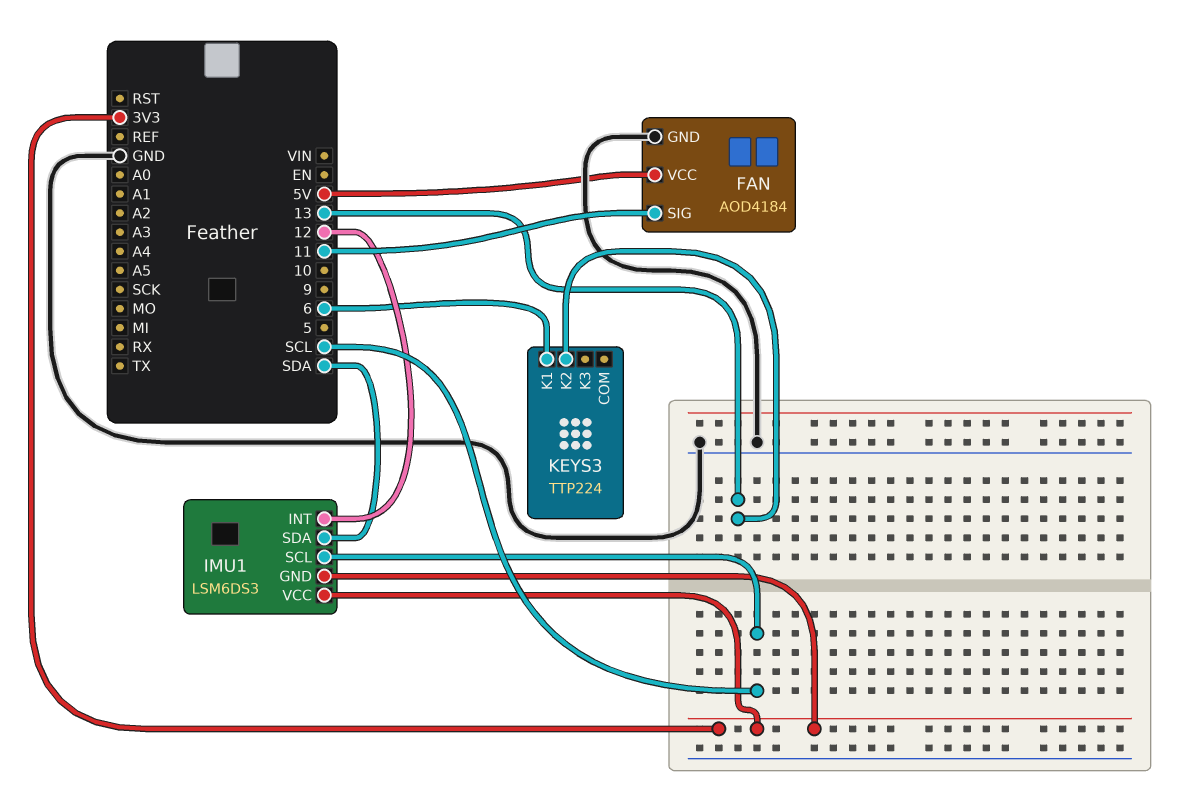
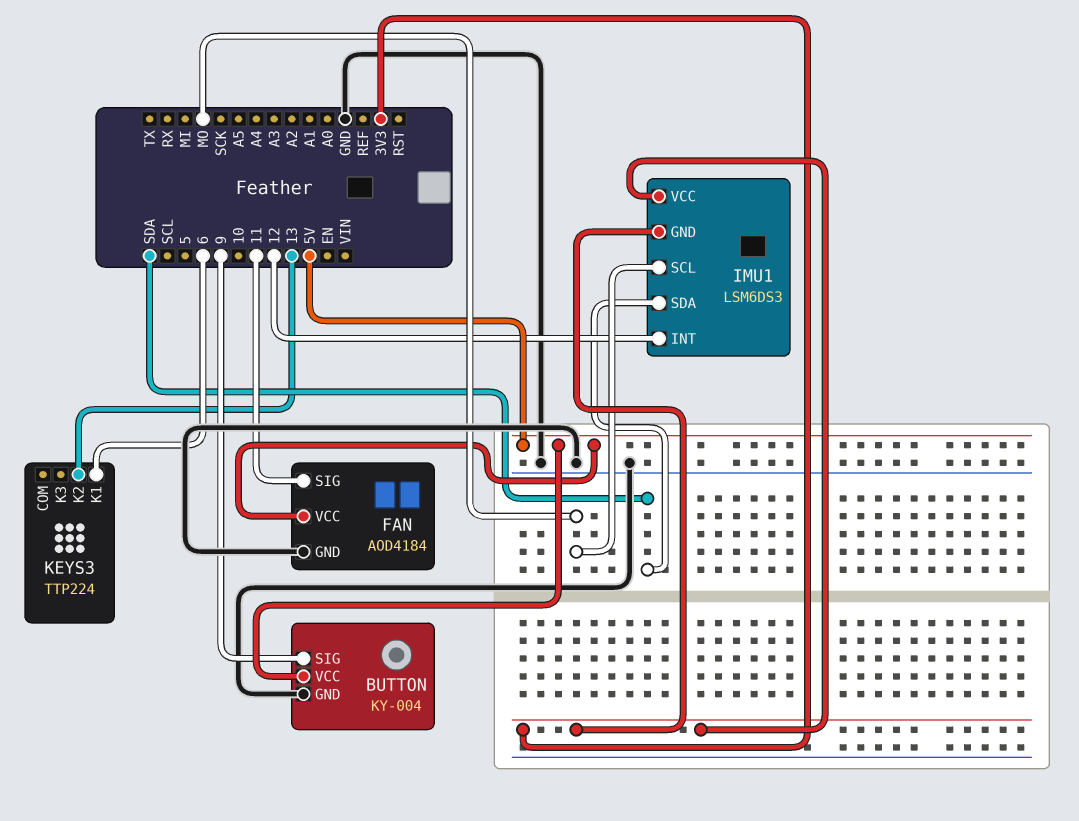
BUTTON: none -> KY-004
BUTTON pin GND: none -> GND
BUTTON pin SIG: none -> 9
BUTTON pin VCC: none -> 5V
IMU1 pin SCL: SCL -> MO

